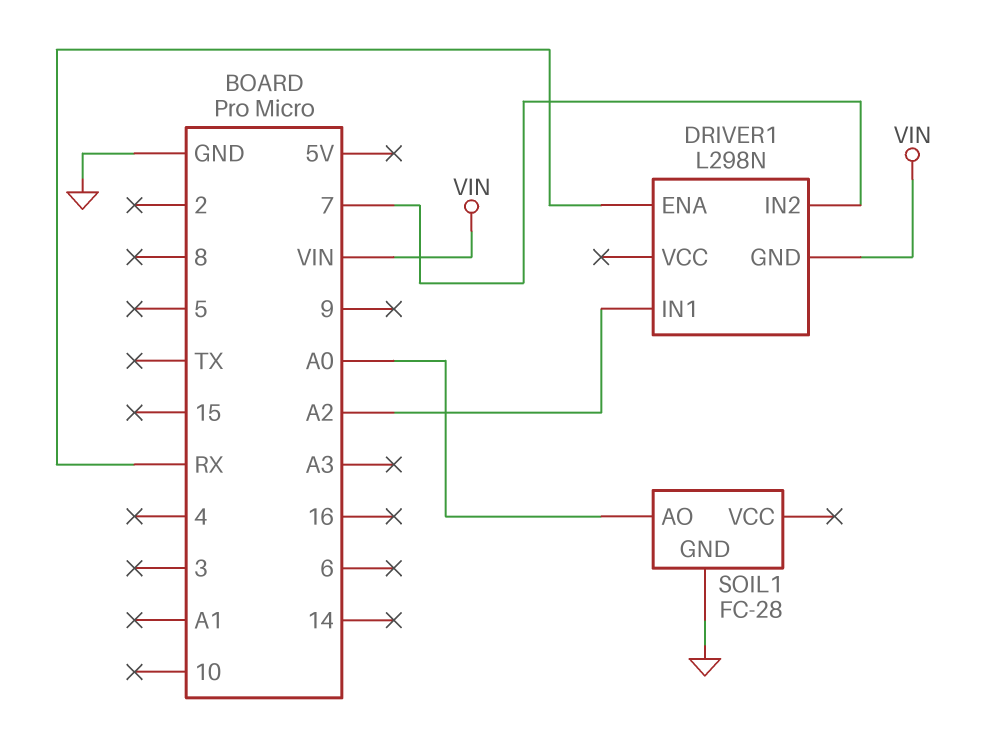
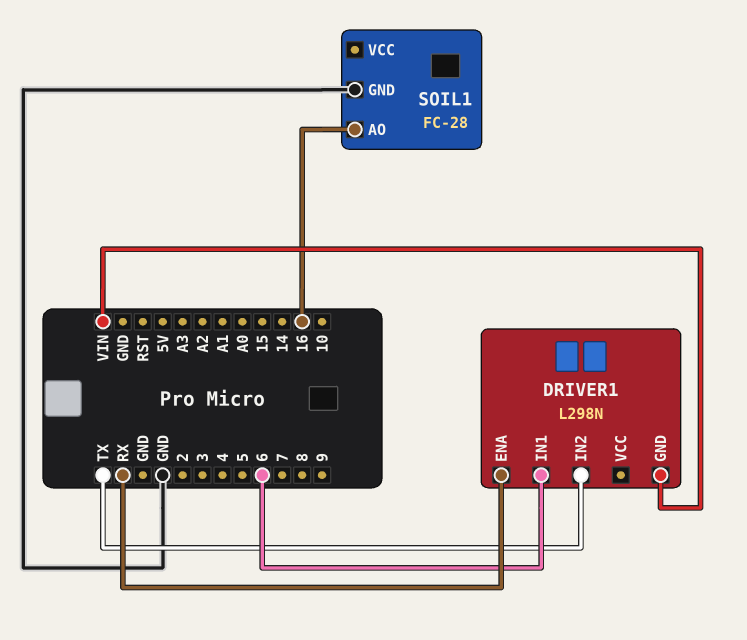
DRIVER1 pin IN1: A2 -> 6
DRIVER1 pin IN2: 7 -> TX
SOIL1 pin AO: A0 -> 16

